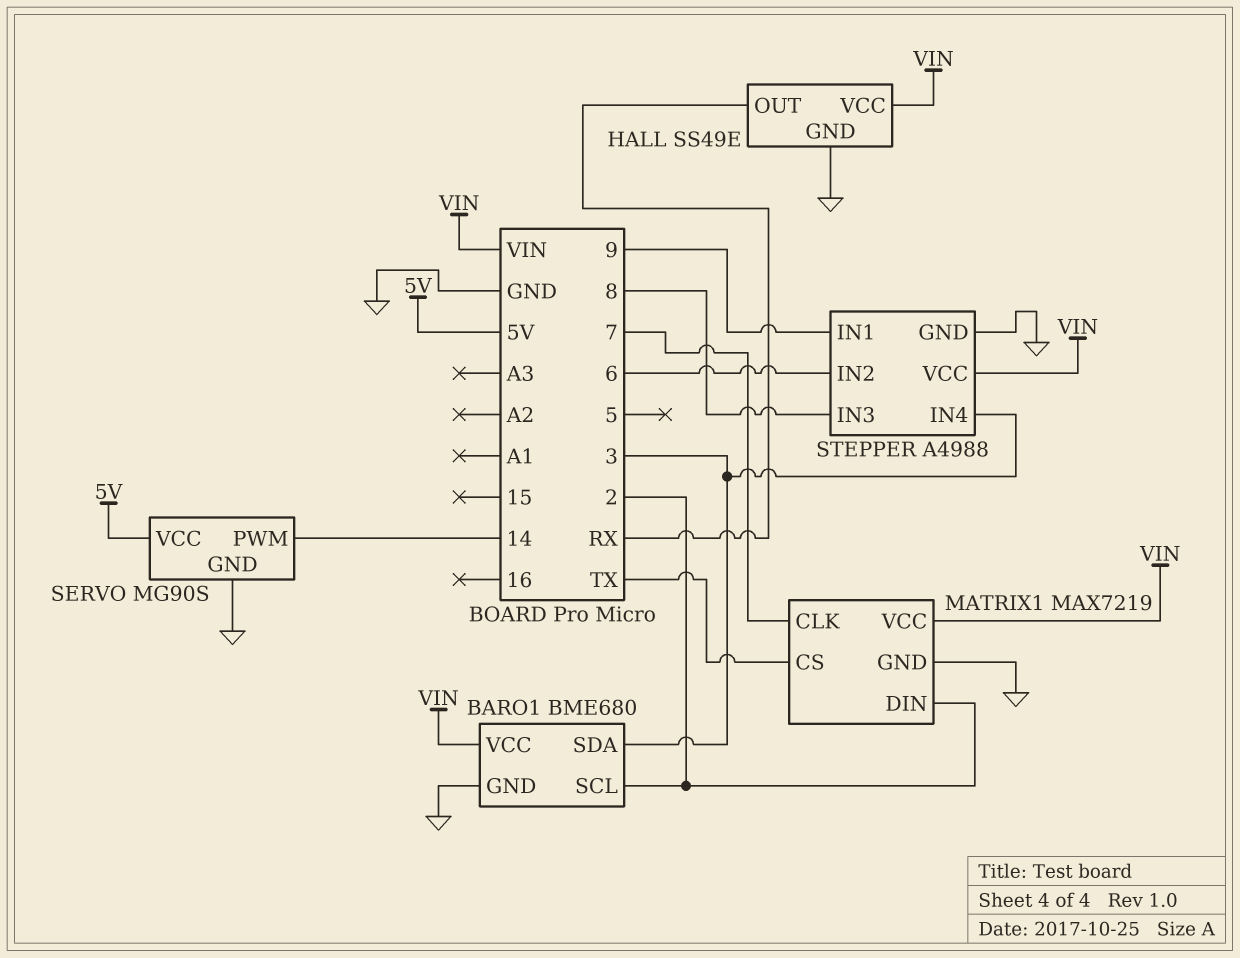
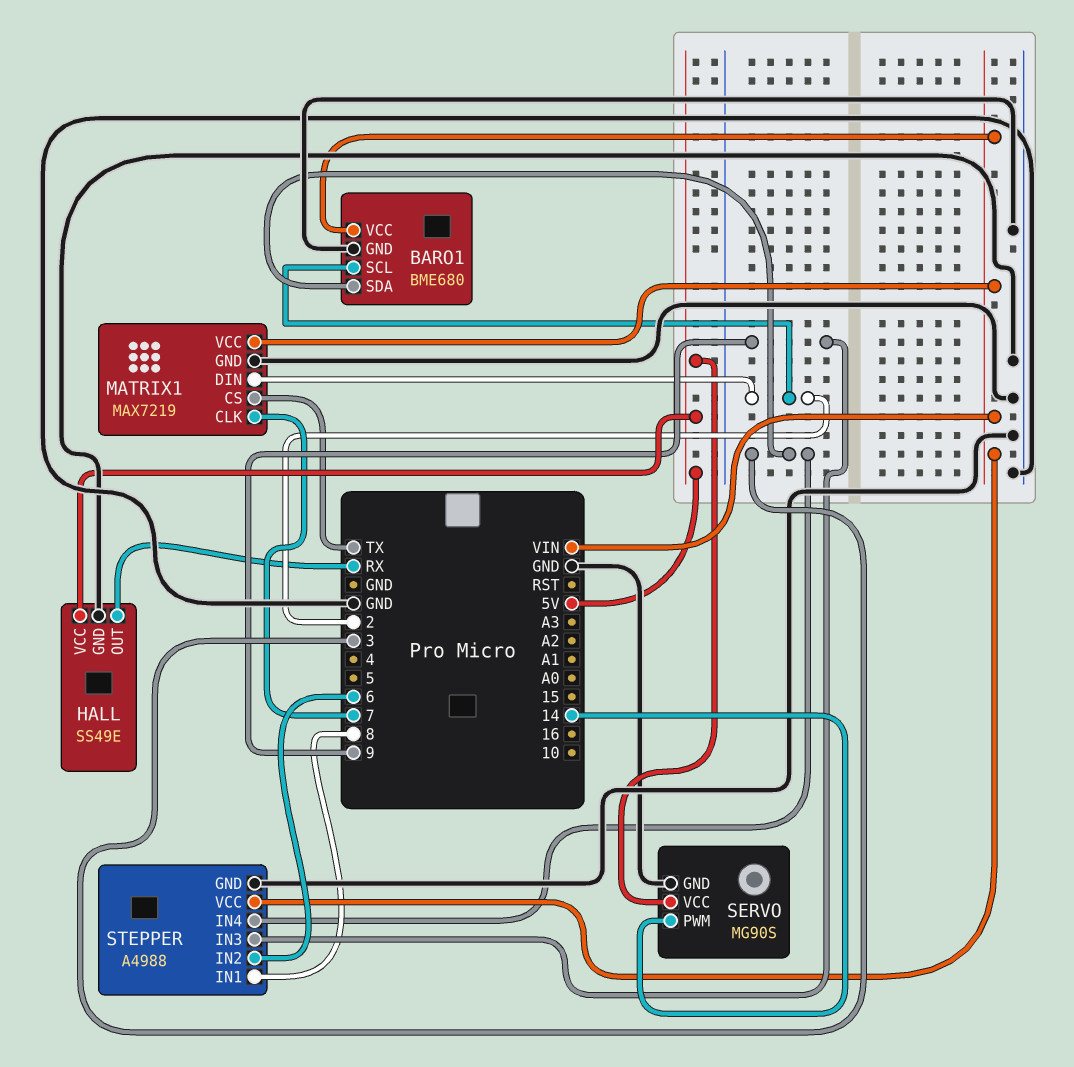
HALL pin VCC: VIN -> 5V
STEPPER pin IN1: 9 -> 8
STEPPER pin IN3: 8 -> 9

